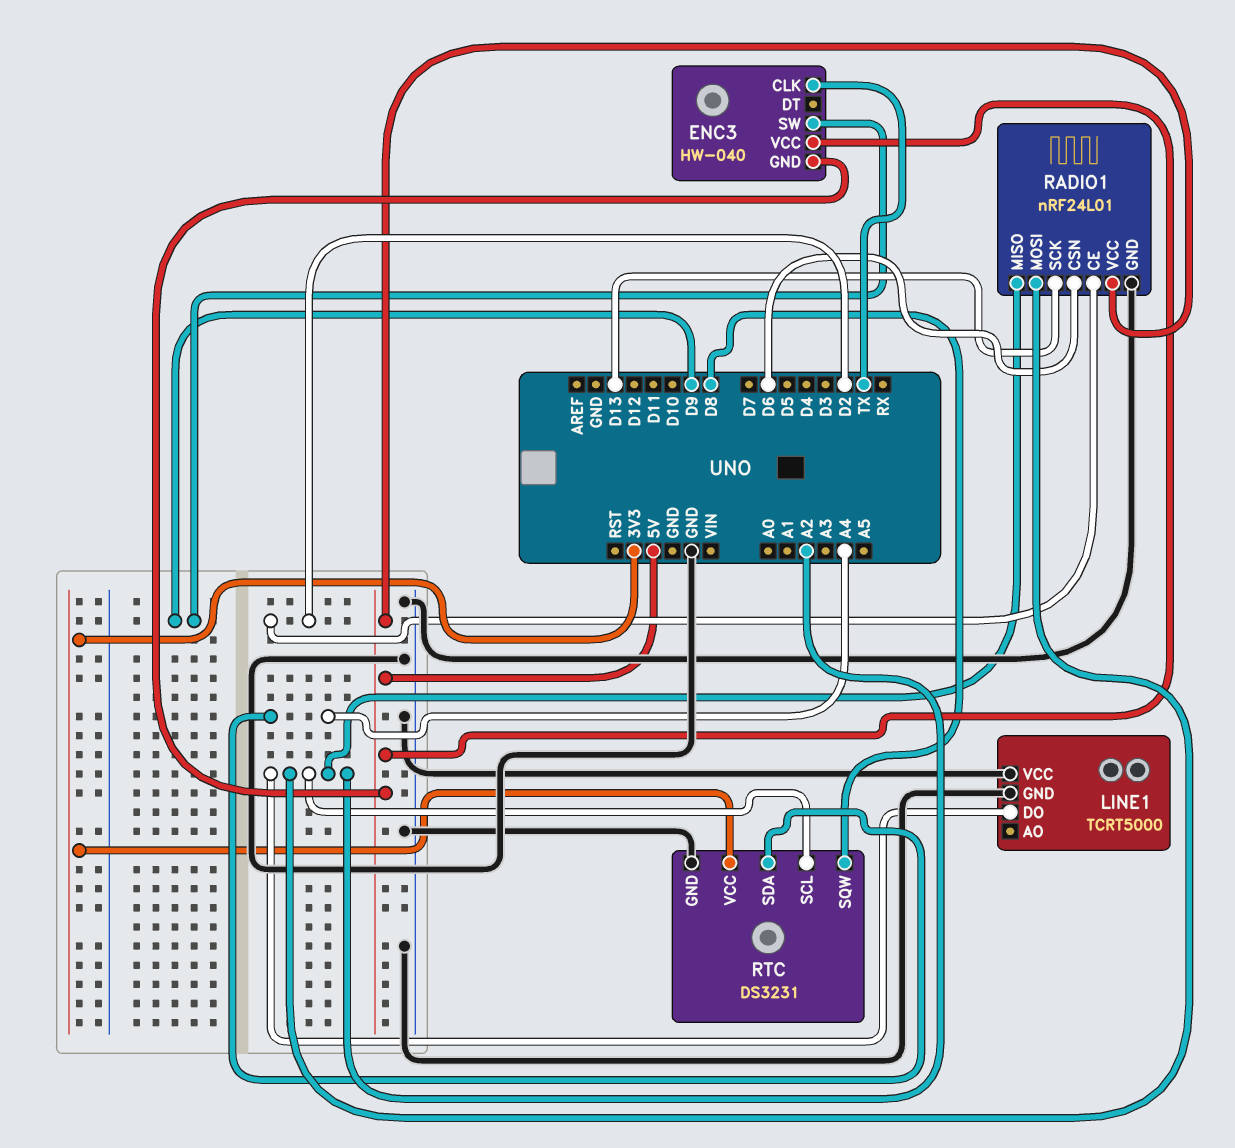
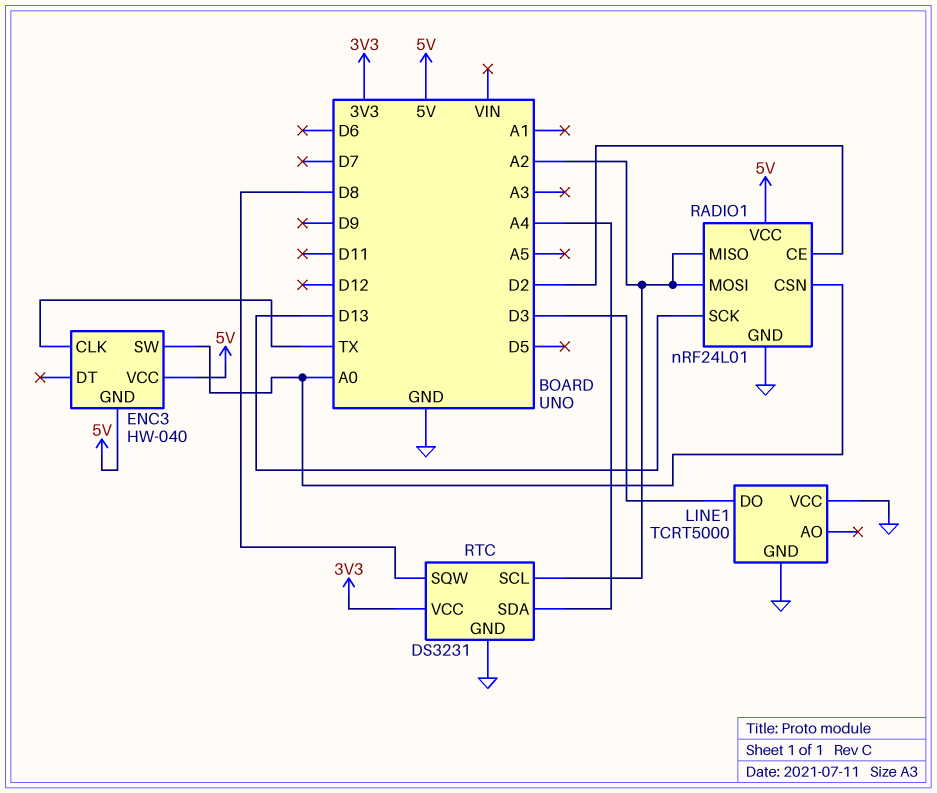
ENC3 pin SW: D9 -> A0
LINE1 pin DO: A2 -> D3
RADIO1 pin CSN: D6 -> A0

